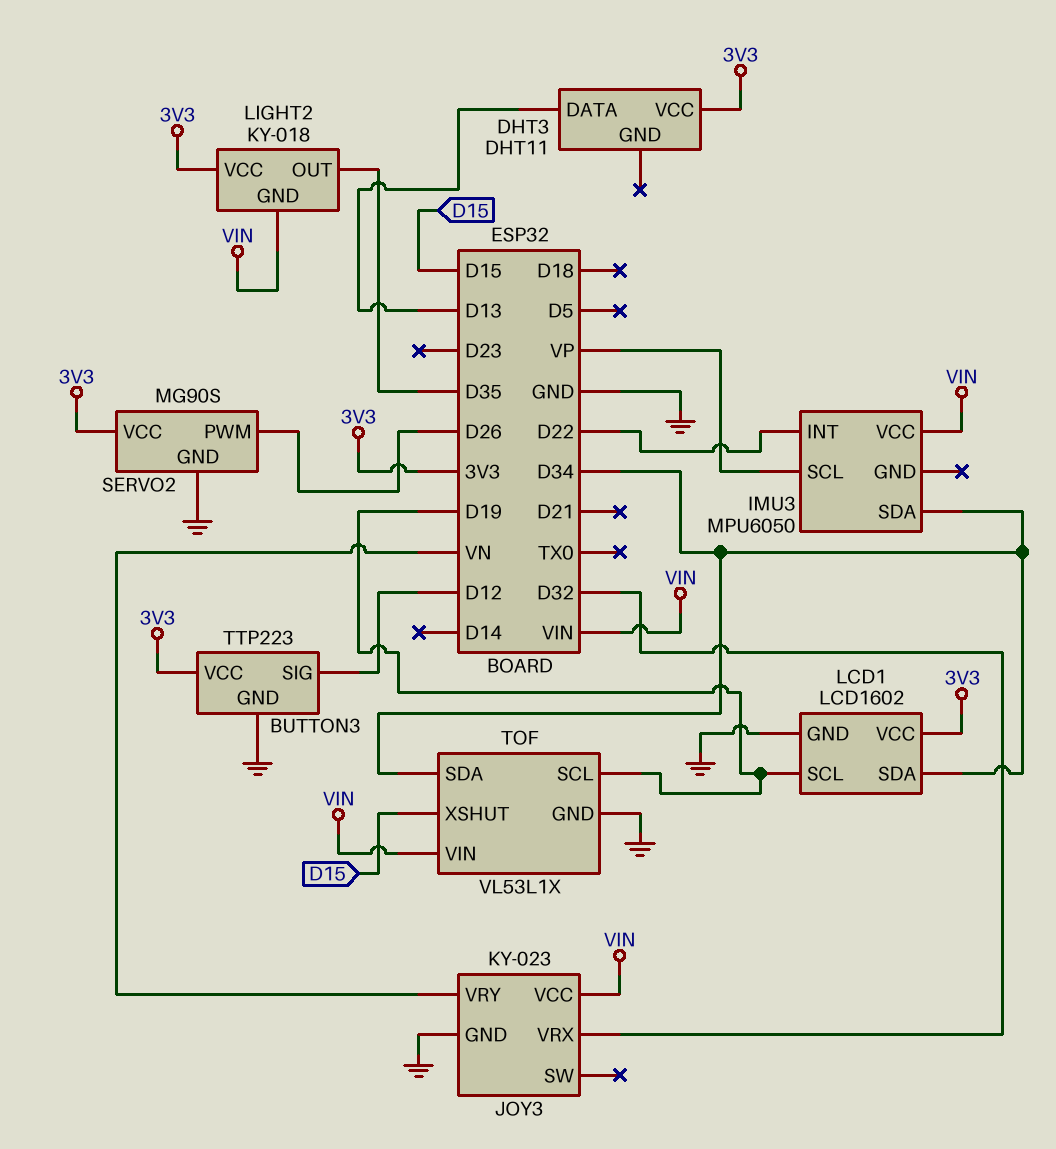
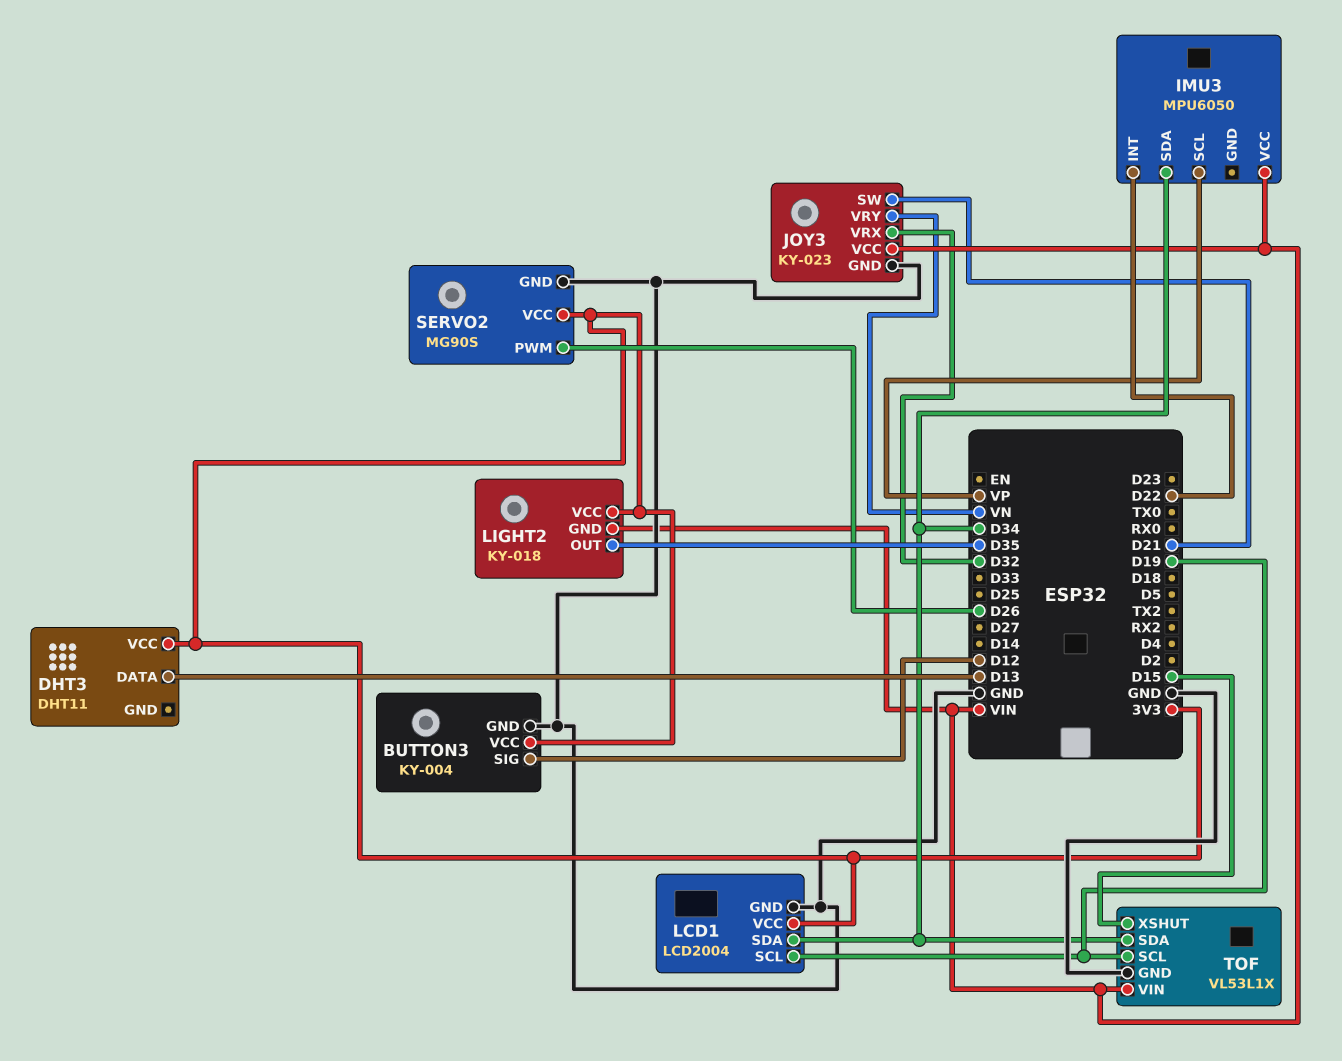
BUTTON3: TTP223 -> KY-004
JOY3 pin SW: none -> D21
LCD1: LCD1602 -> LCD2004

